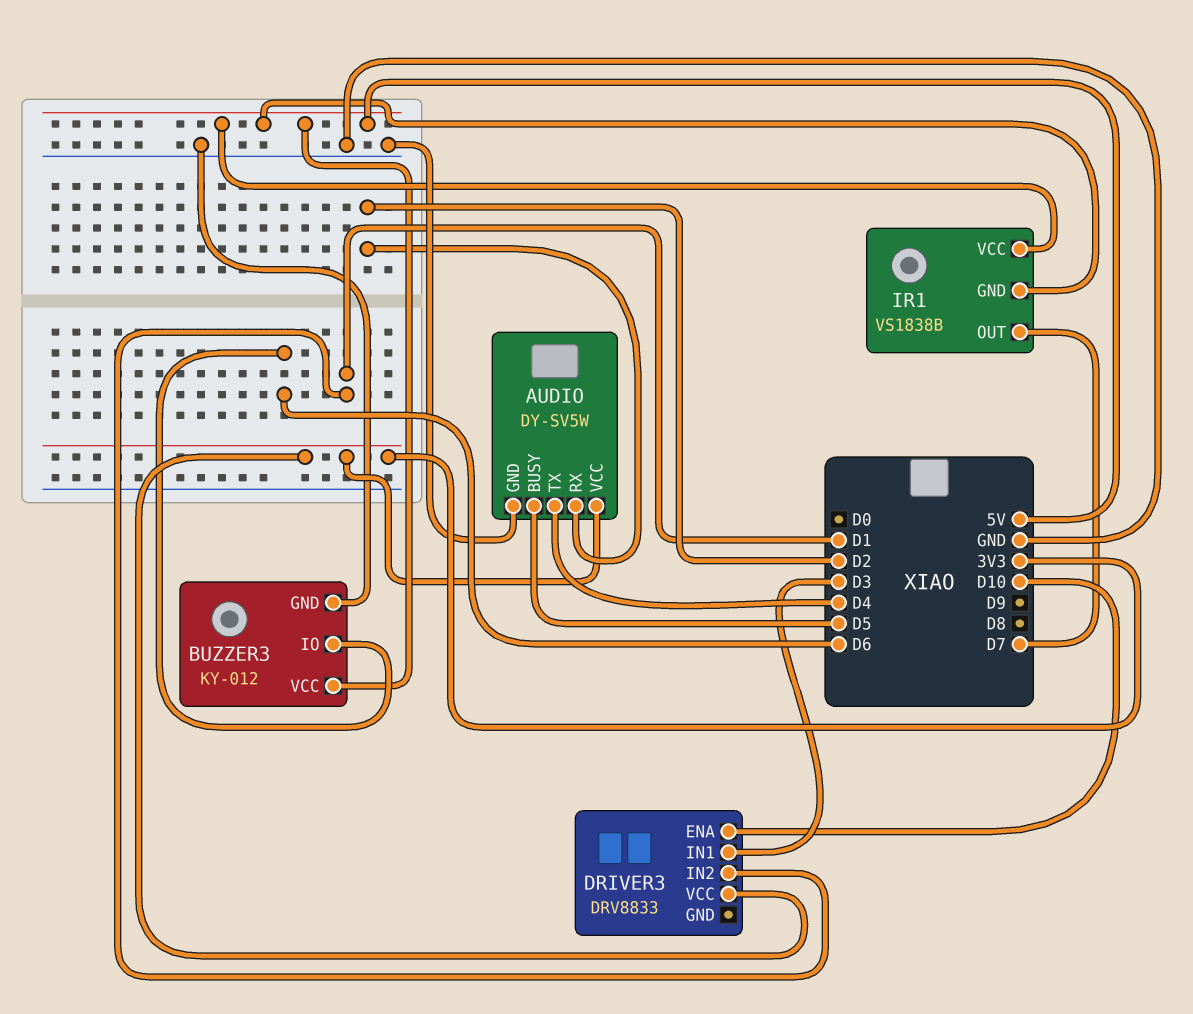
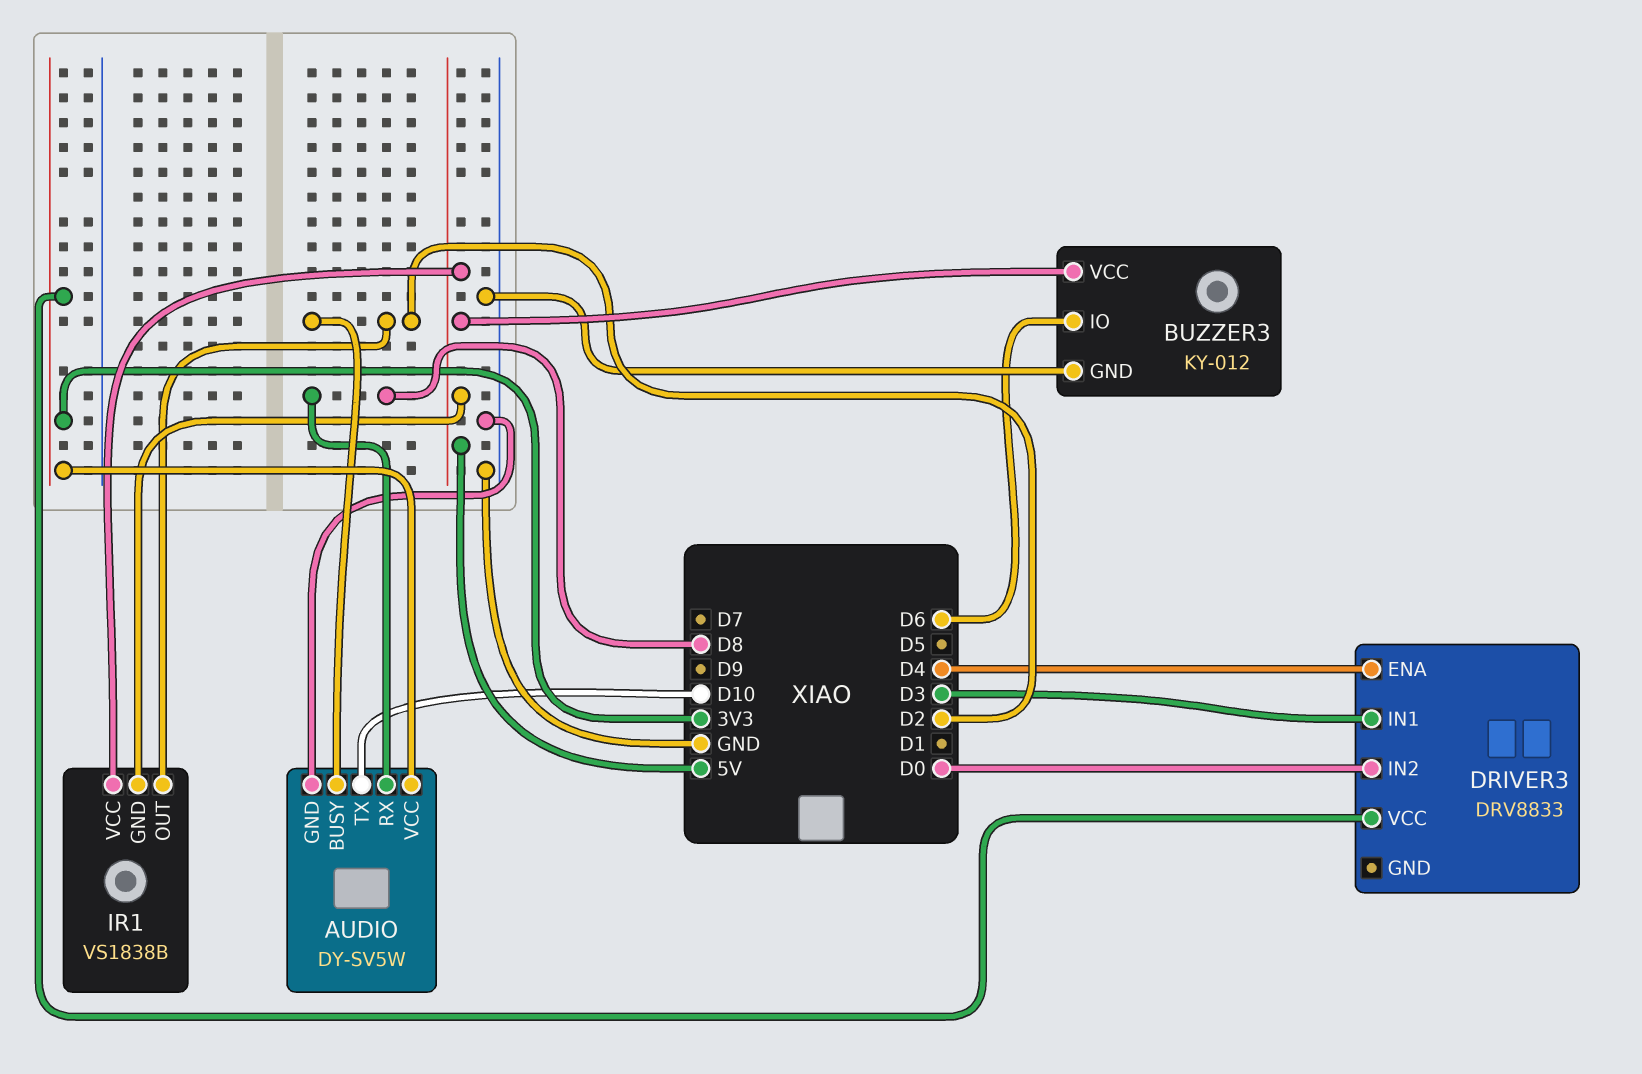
AUDIO pin BUSY: D5 -> D2
AUDIO pin RX: D2 -> D8
AUDIO pin TX: D4 -> D10
DRIVER3 pin ENA: D10 -> D4
DRIVER3 pin IN2: D1 -> D0
IR1 pin OUT: D7 -> D2

